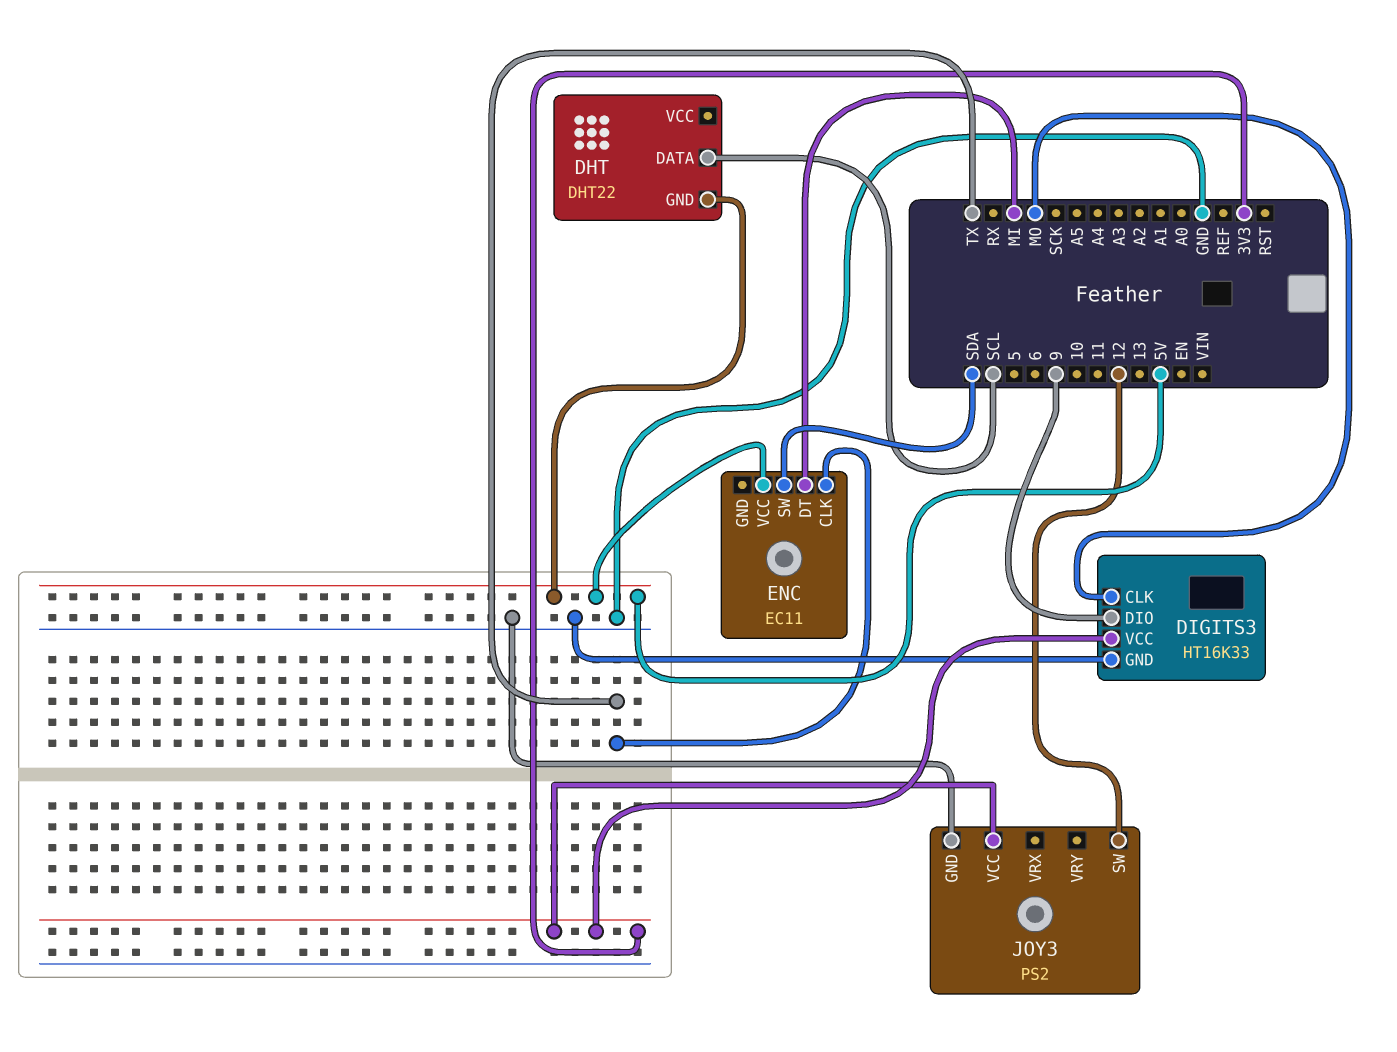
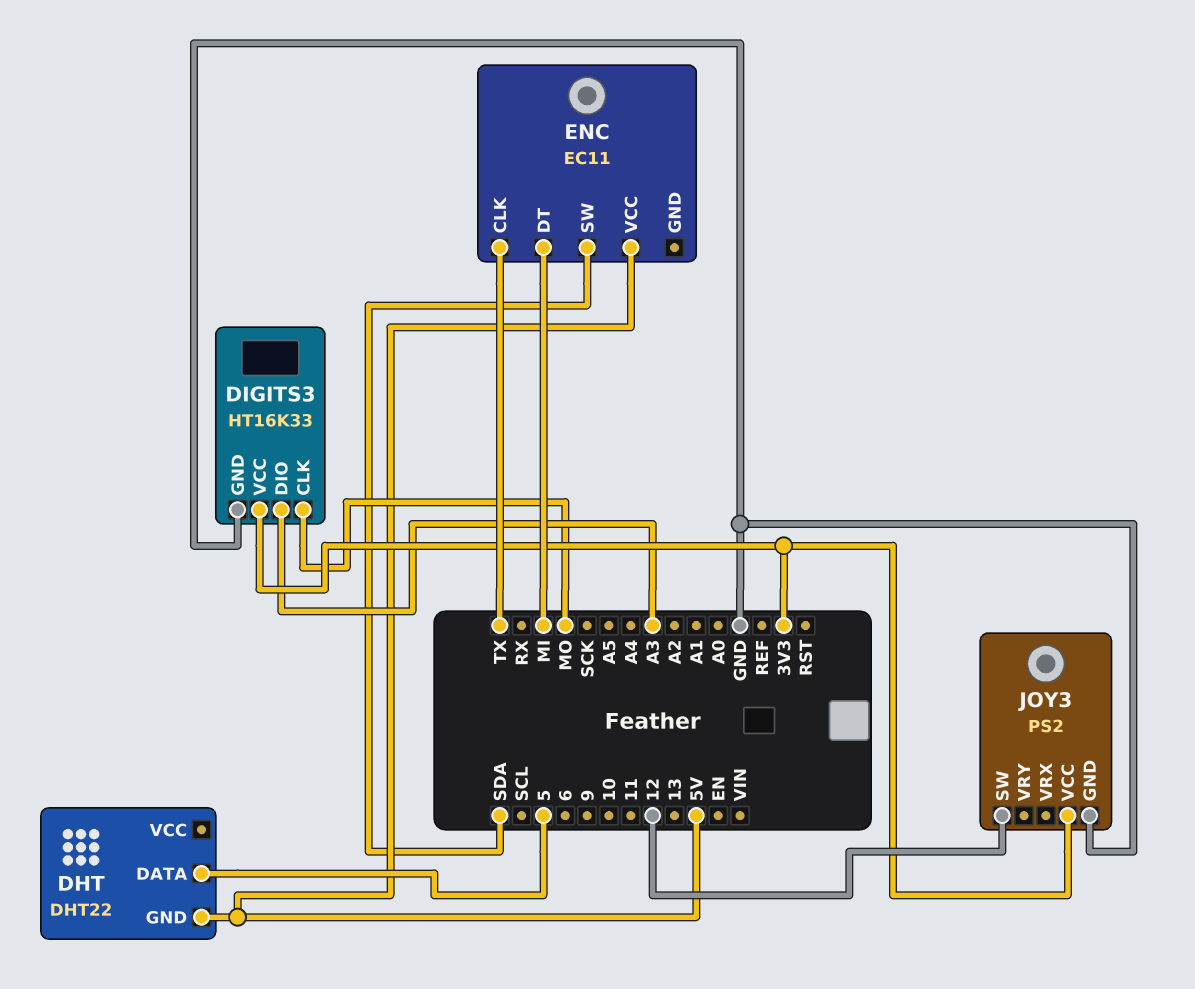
DHT pin DATA: SCL -> 5
DIGITS3 pin DIO: 9 -> A3

